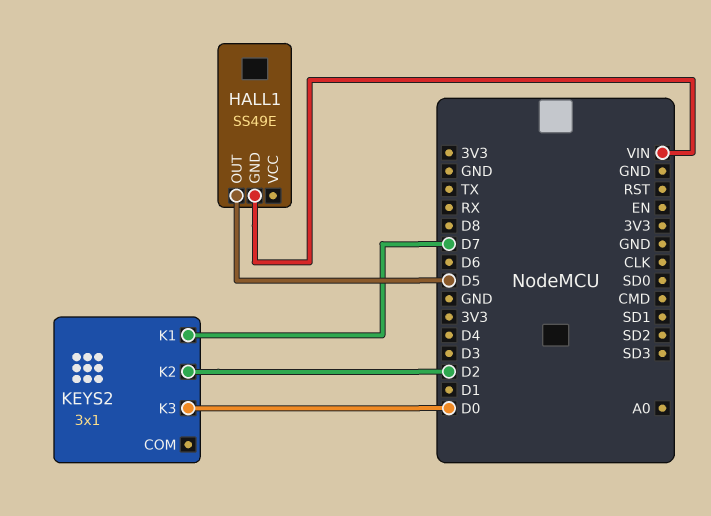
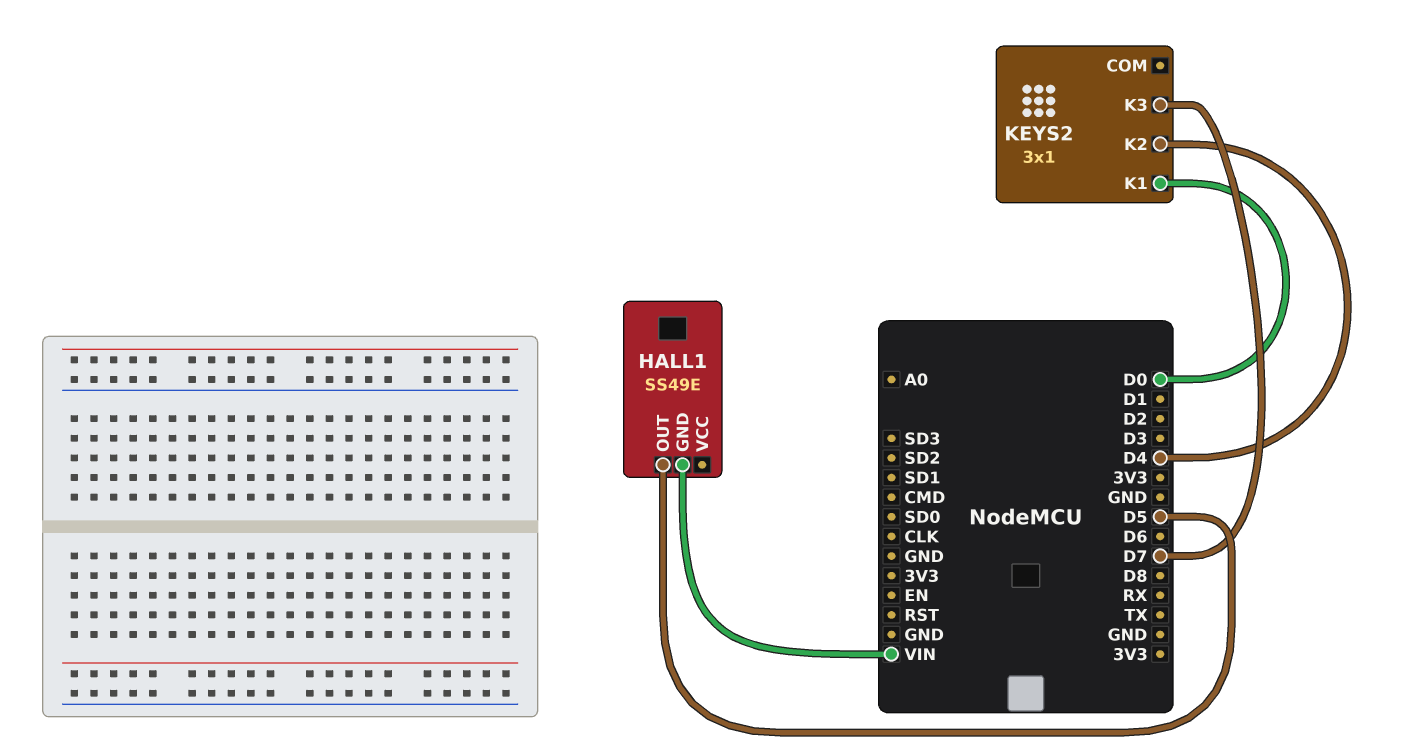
KEYS2 pin K1: D7 -> D0
KEYS2 pin K2: D2 -> D4
KEYS2 pin K3: D0 -> D7

